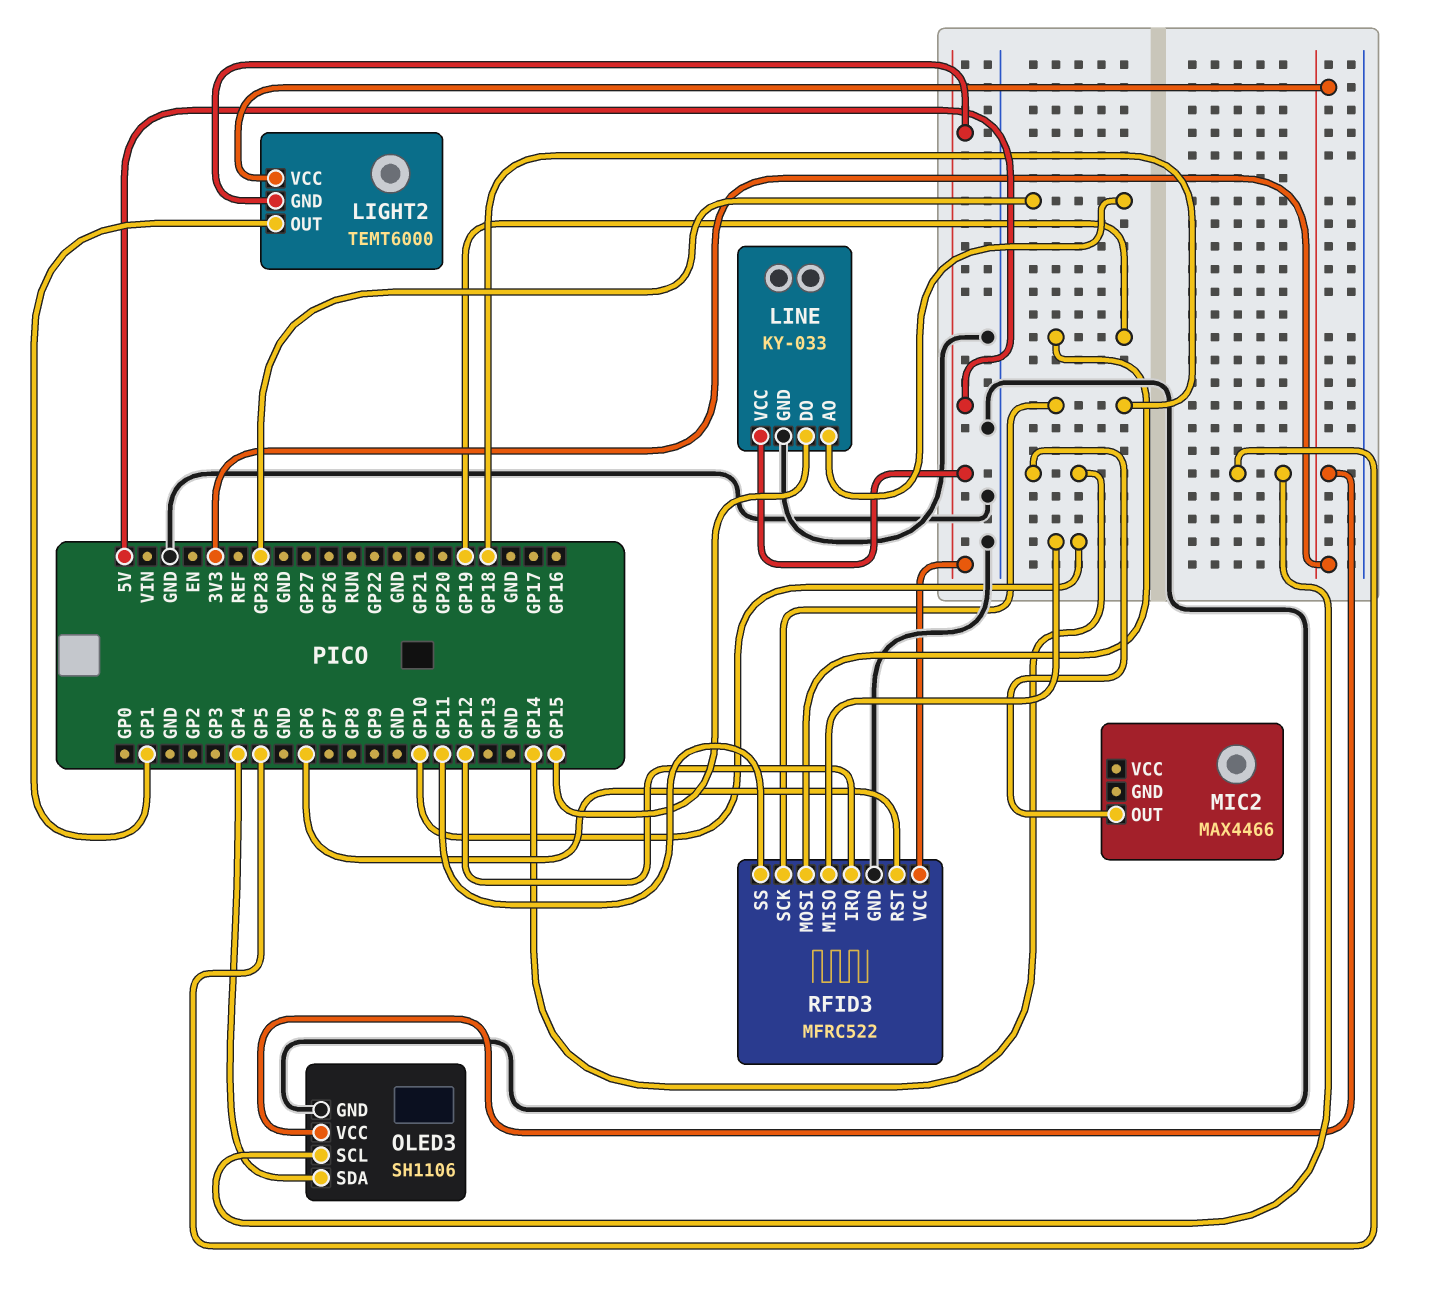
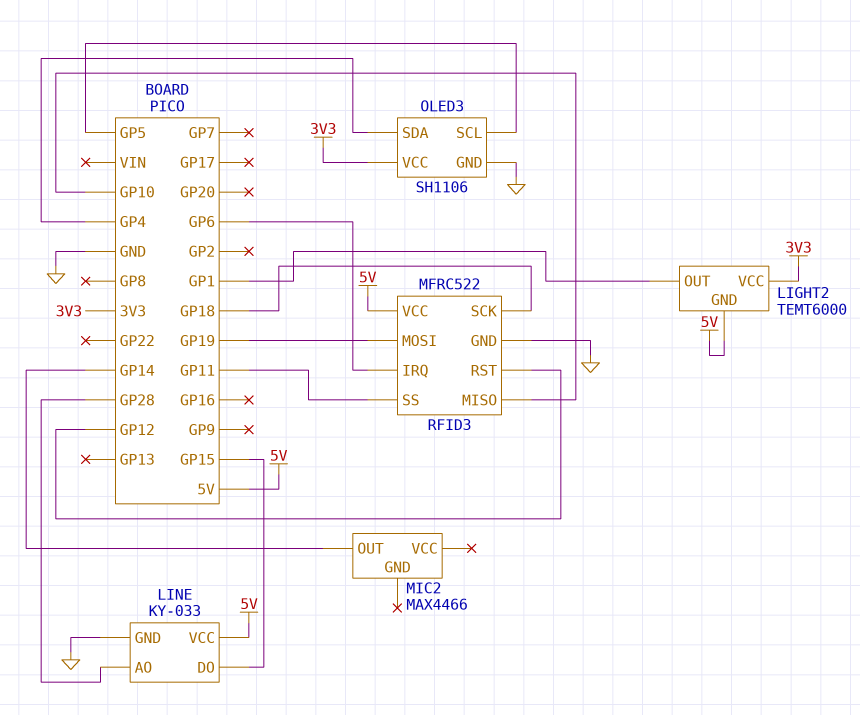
RFID3 pin IRQ: GP12 -> GP6
RFID3 pin RST: GP6 -> GP12

